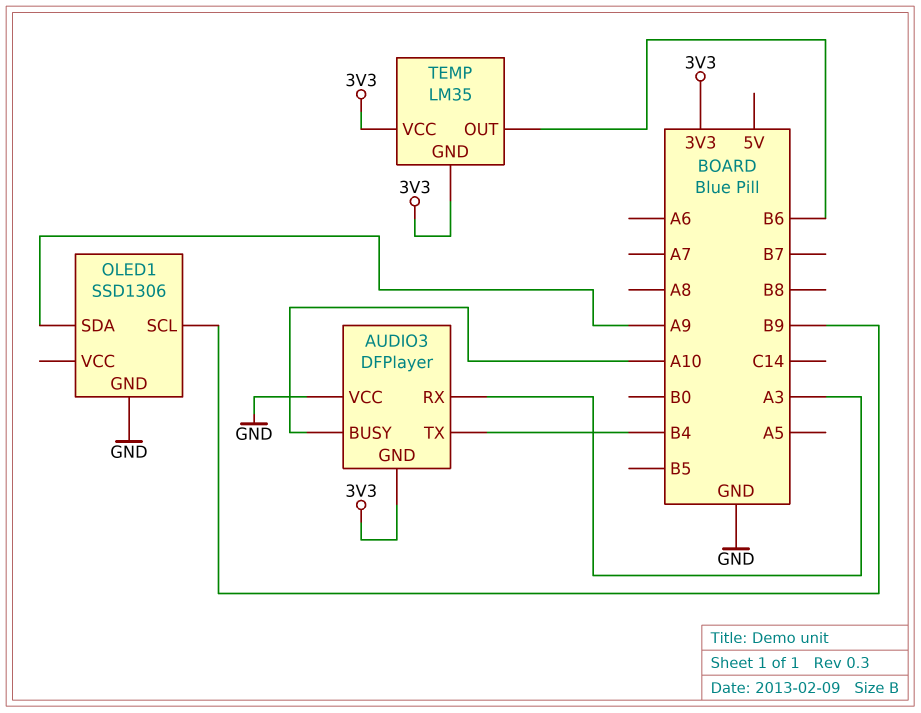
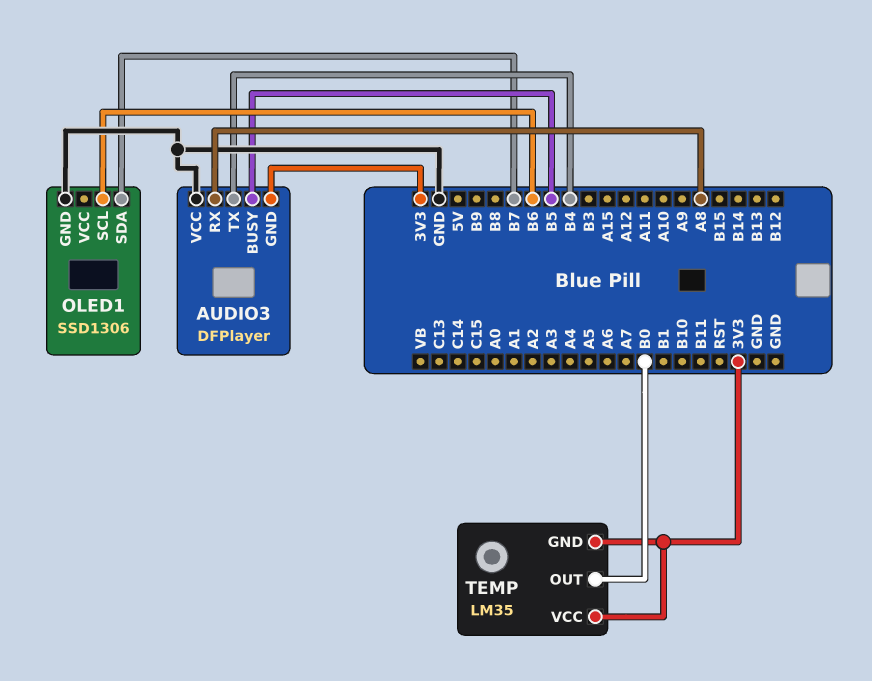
AUDIO3 pin BUSY: A10 -> B5
AUDIO3 pin RX: A3 -> A8
OLED1 pin SCL: B9 -> B6
OLED1 pin SDA: A9 -> B7
TEMP pin OUT: B6 -> B0

